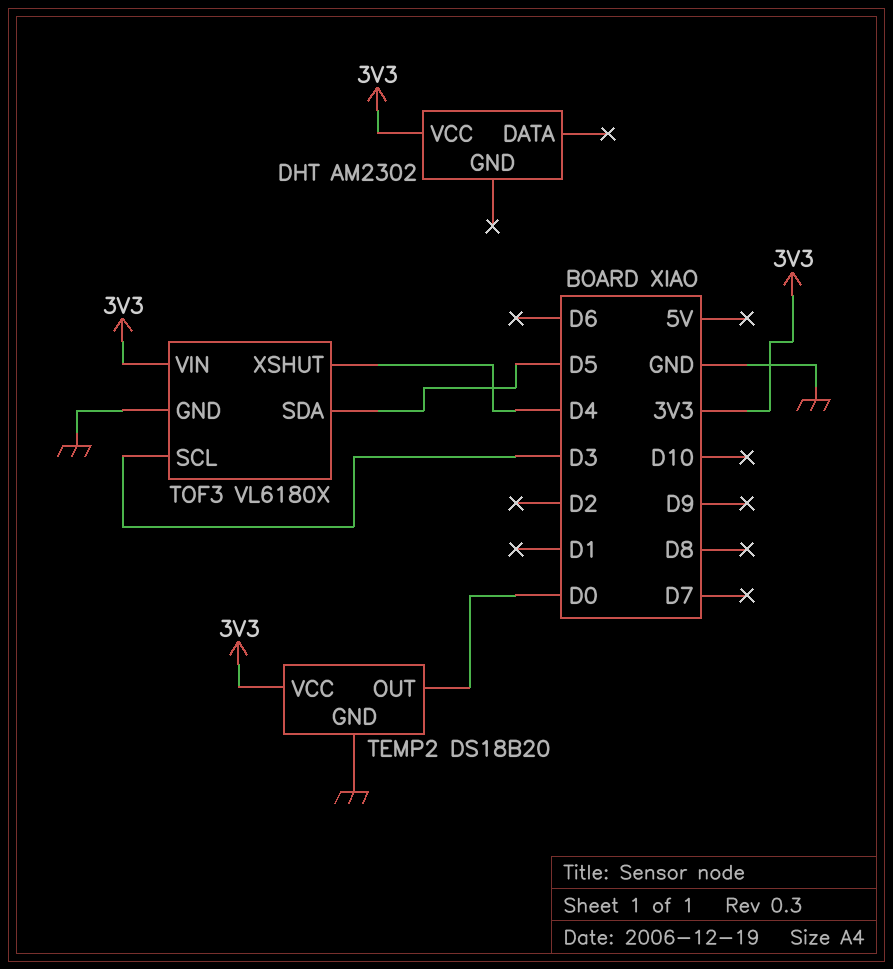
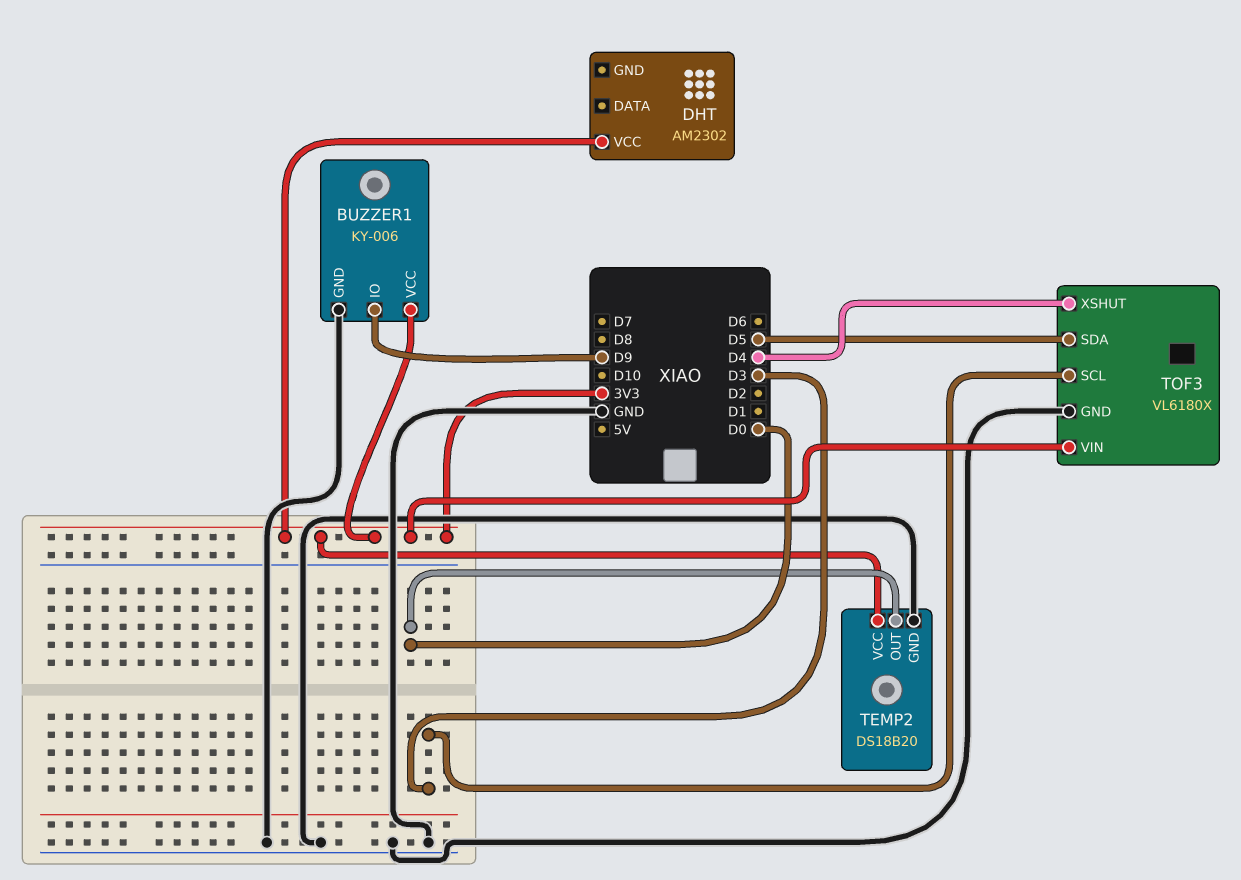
BUZZER1: none -> KY-006
BUZZER1 pin GND: none -> GND
BUZZER1 pin IO: none -> D9
BUZZER1 pin VCC: none -> 3V3

